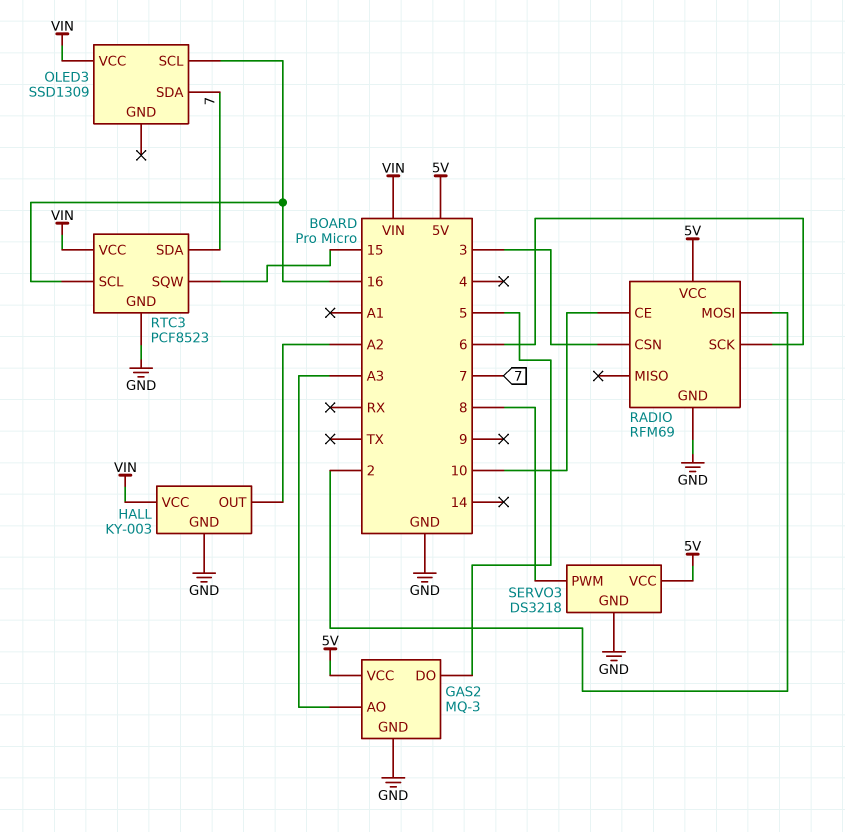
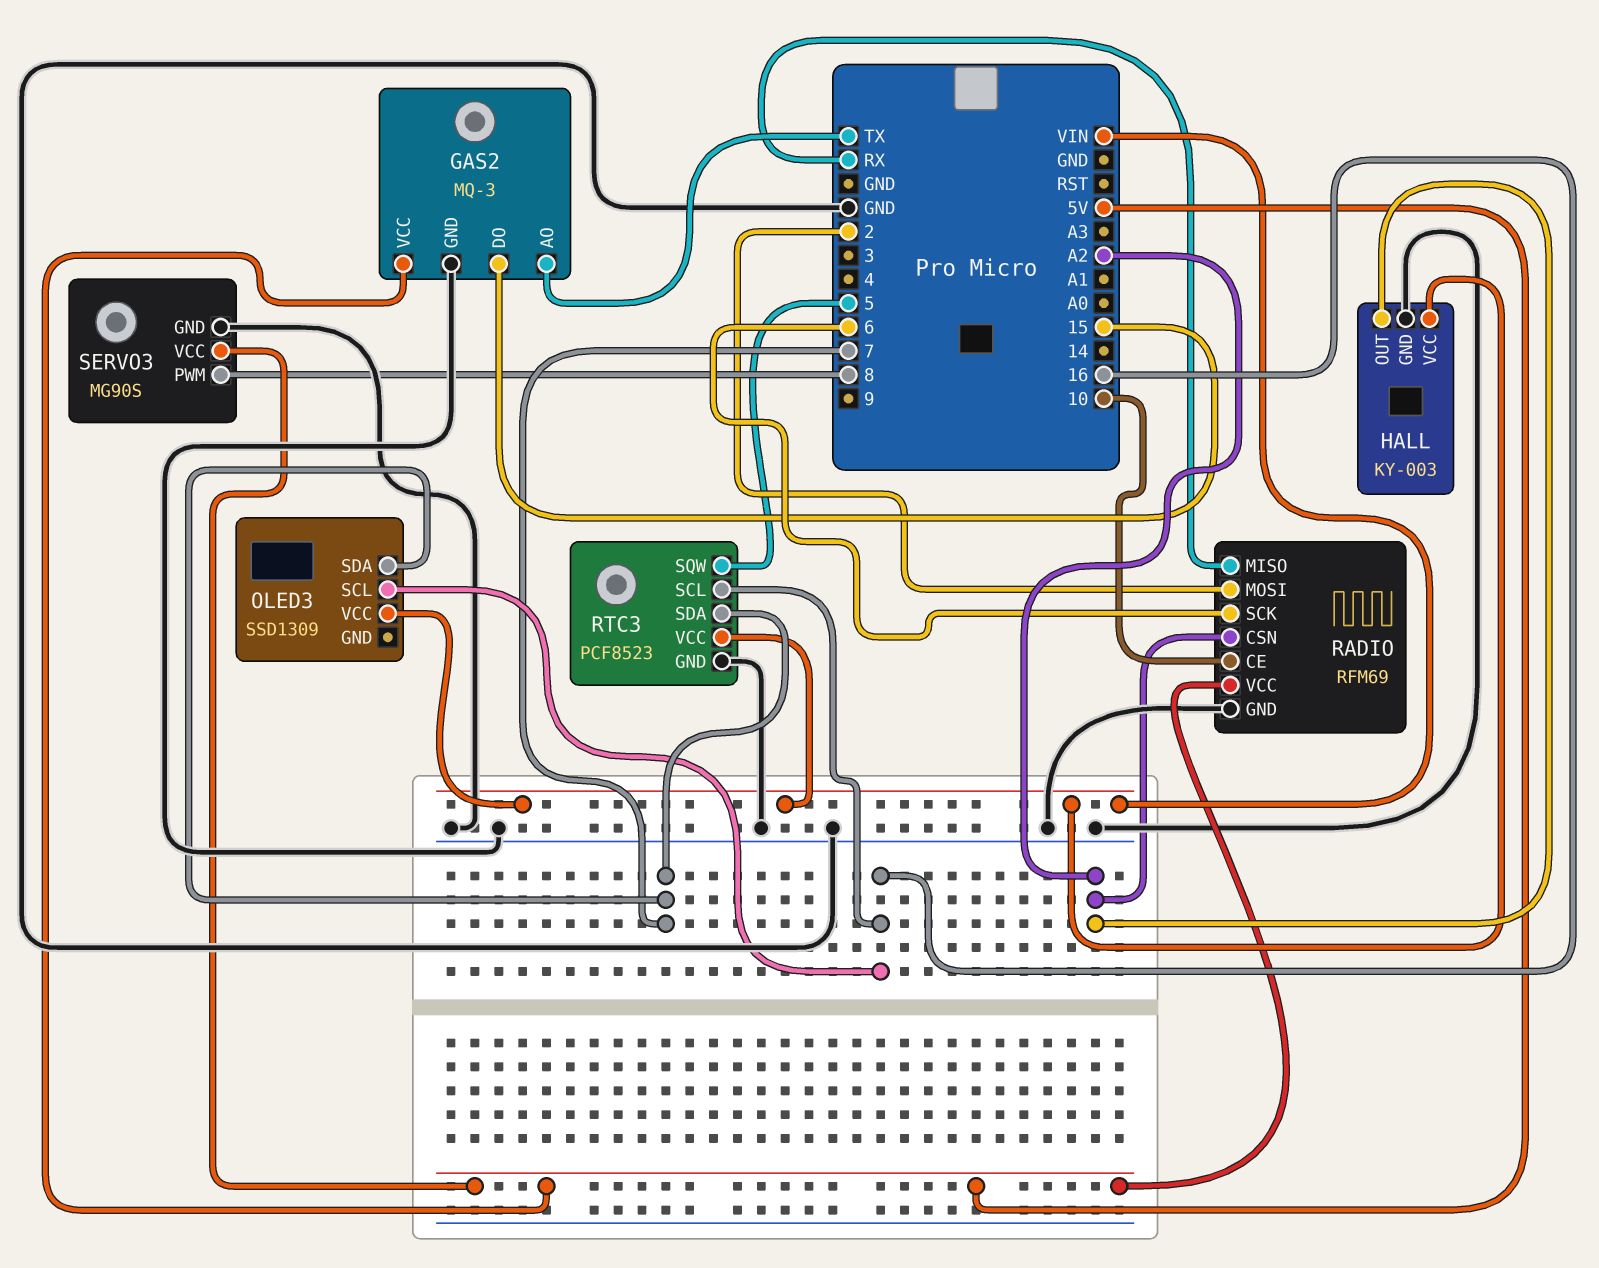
GAS2 pin AO: A3 -> TX
GAS2 pin DO: 5 -> 15
RADIO pin CSN: 3 -> A2
RADIO pin MISO: none -> RX
RTC3 pin SQW: 15 -> 5
SERVO3: DS3218 -> MG90S

